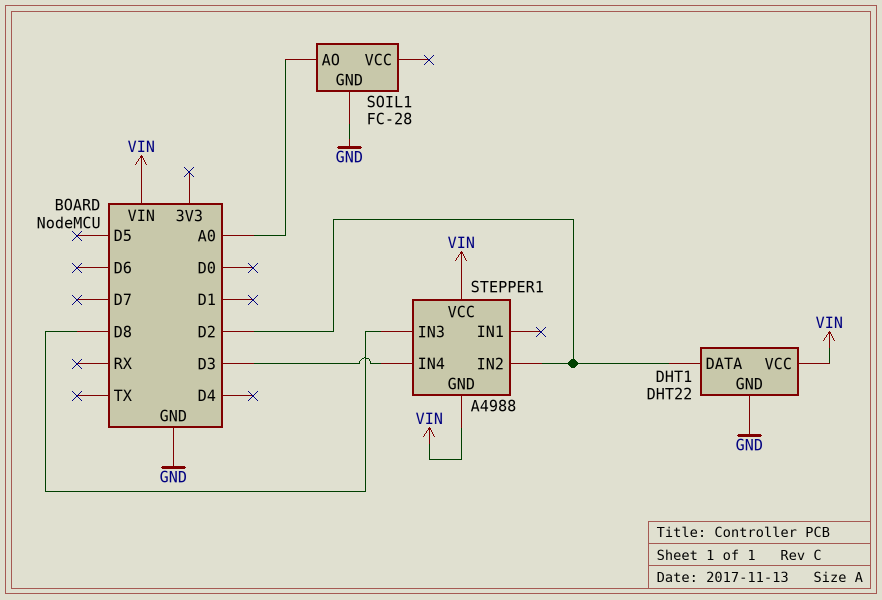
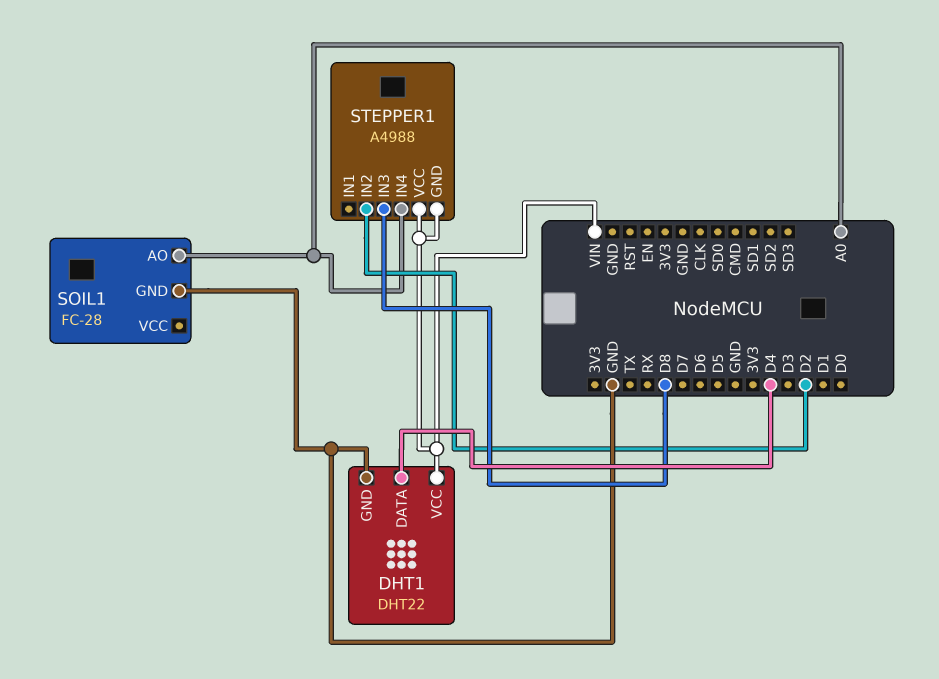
DHT1 pin DATA: D2 -> D4
STEPPER1 pin IN4: D3 -> A0

